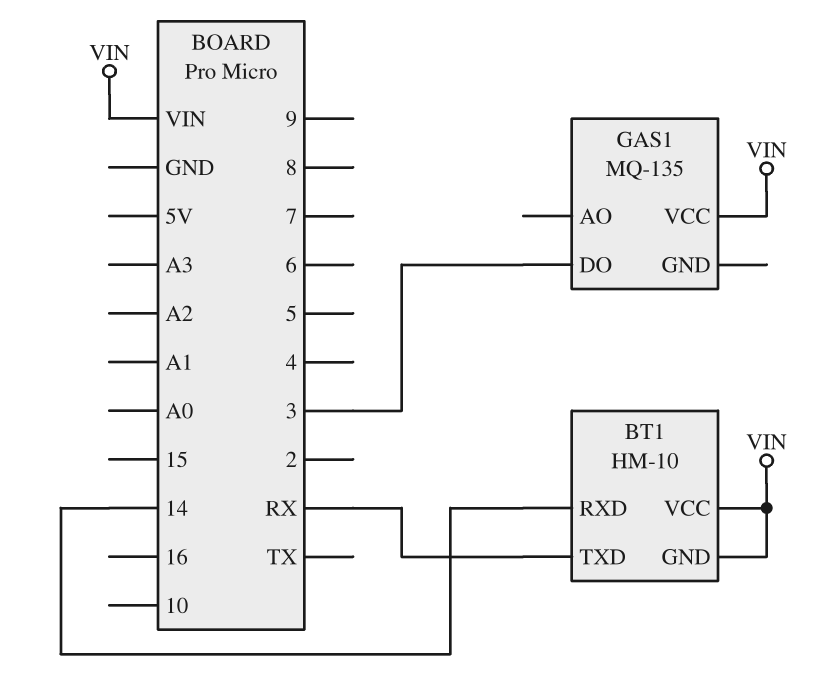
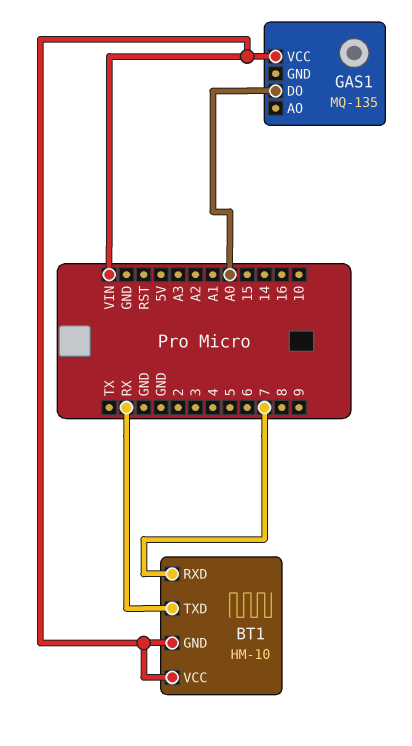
BT1 pin RXD: 14 -> 7
GAS1 pin DO: 3 -> A0

